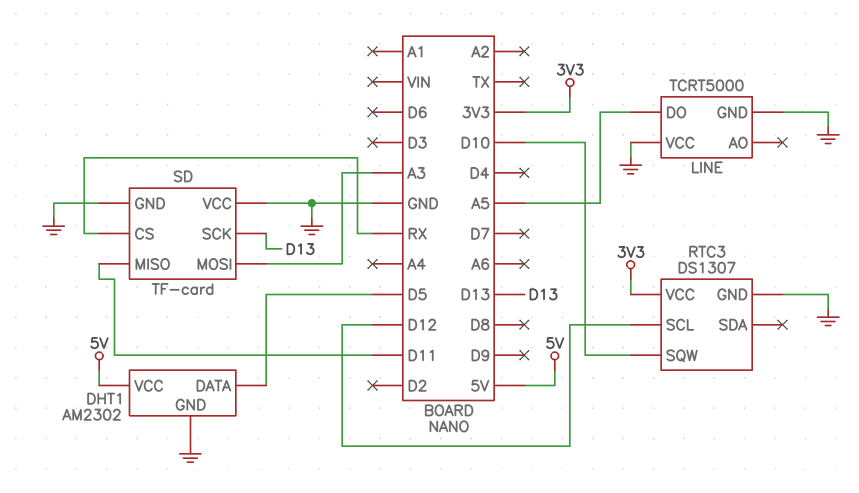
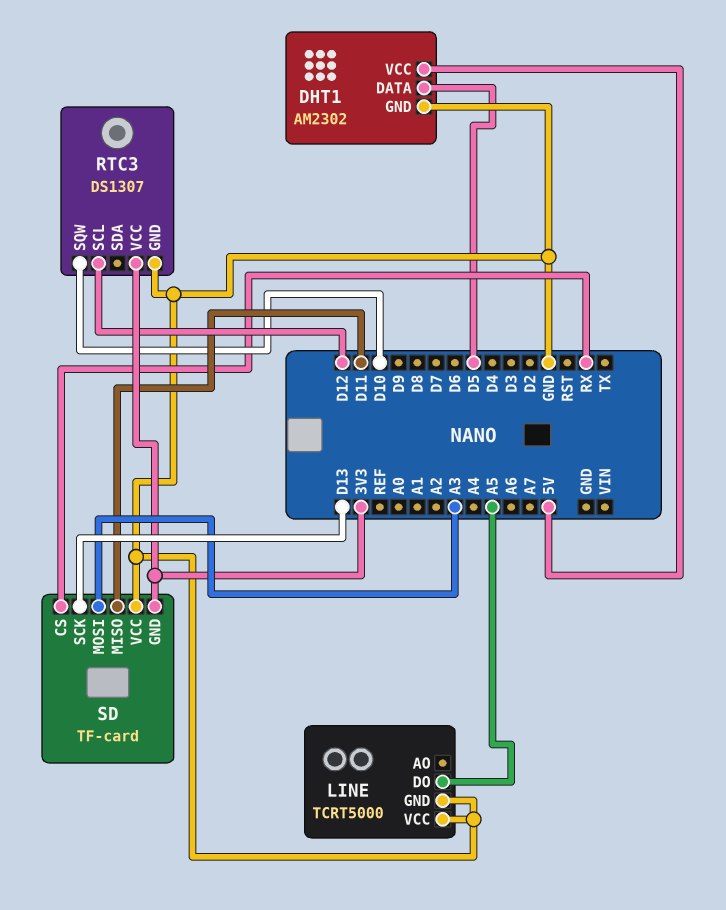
SD pin GND: GND -> 3V3

